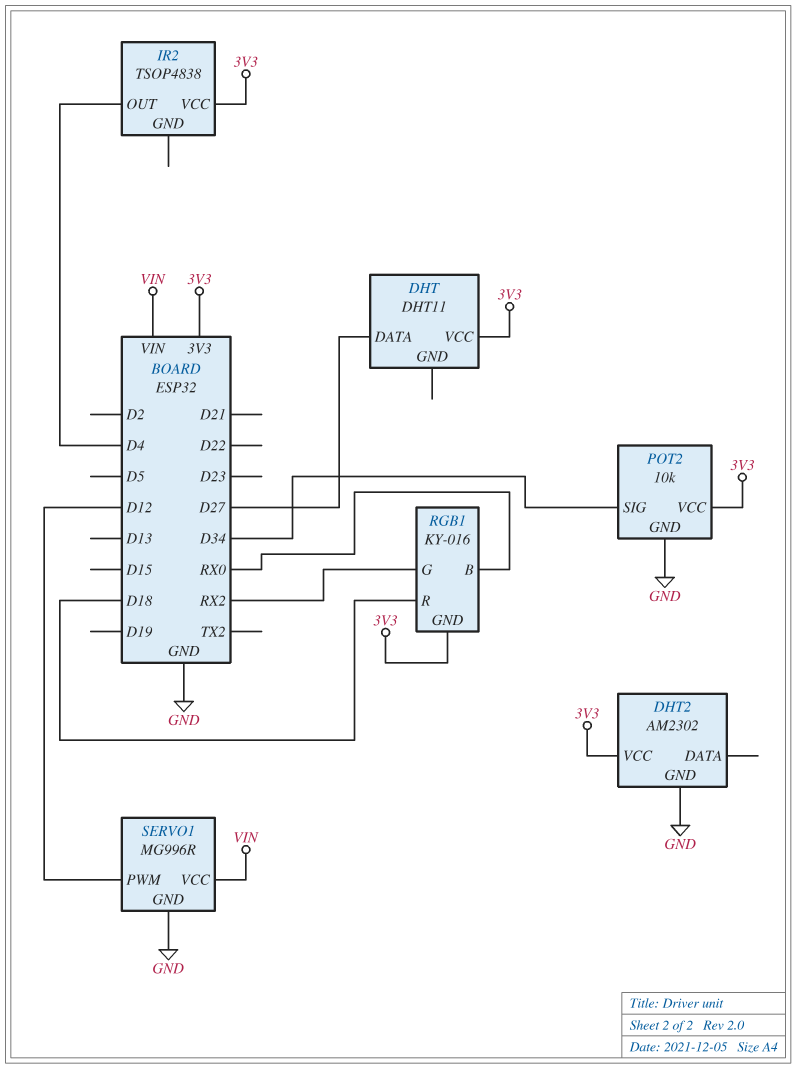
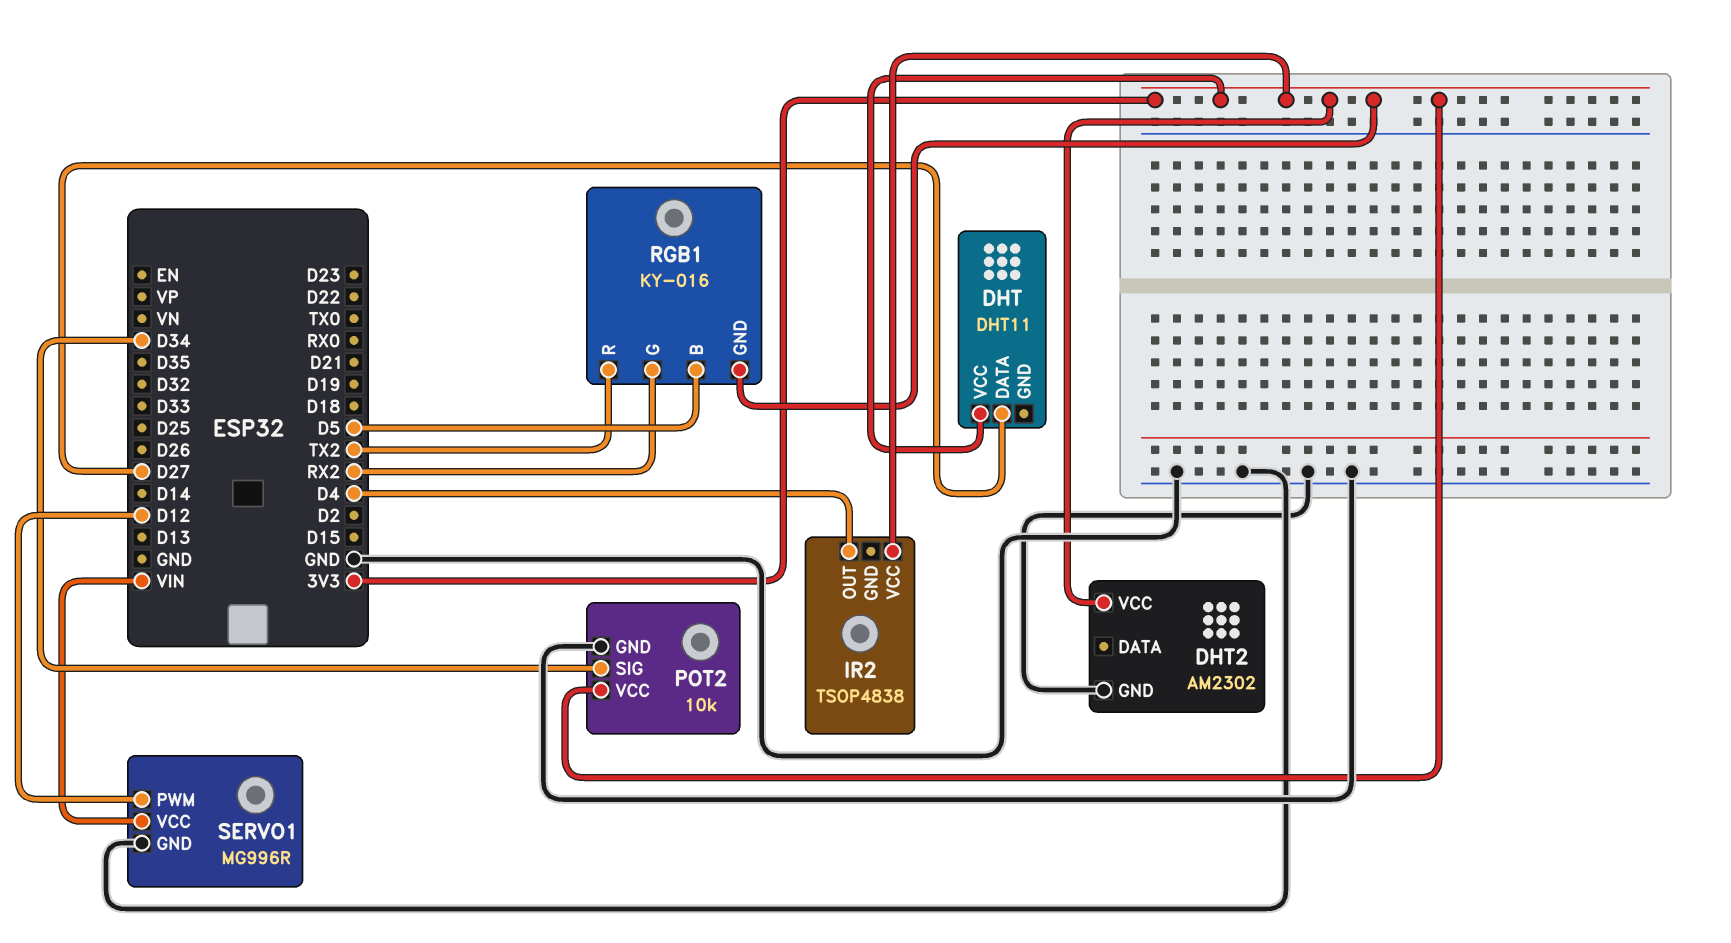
RGB1 pin B: RX0 -> D5
RGB1 pin R: D18 -> TX2

